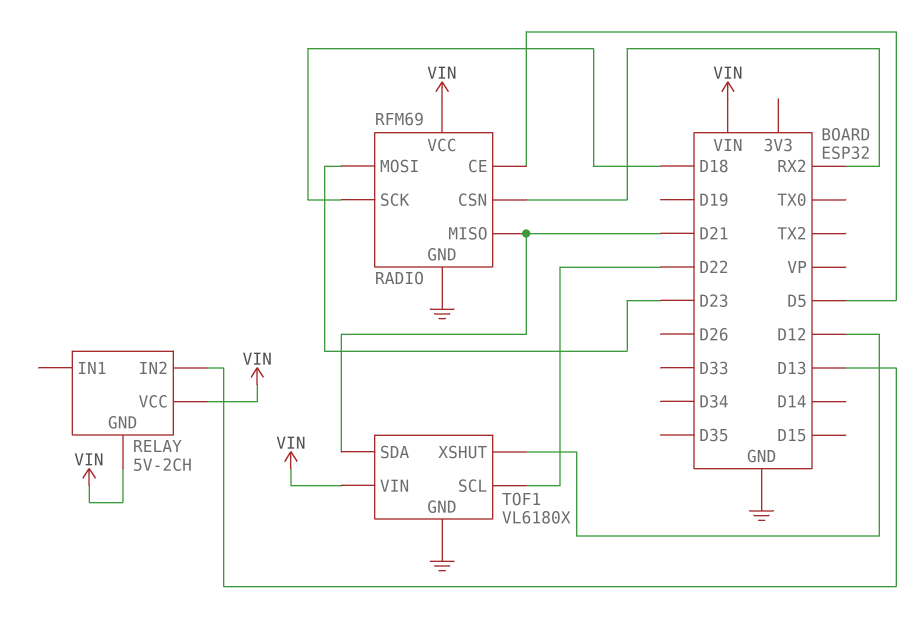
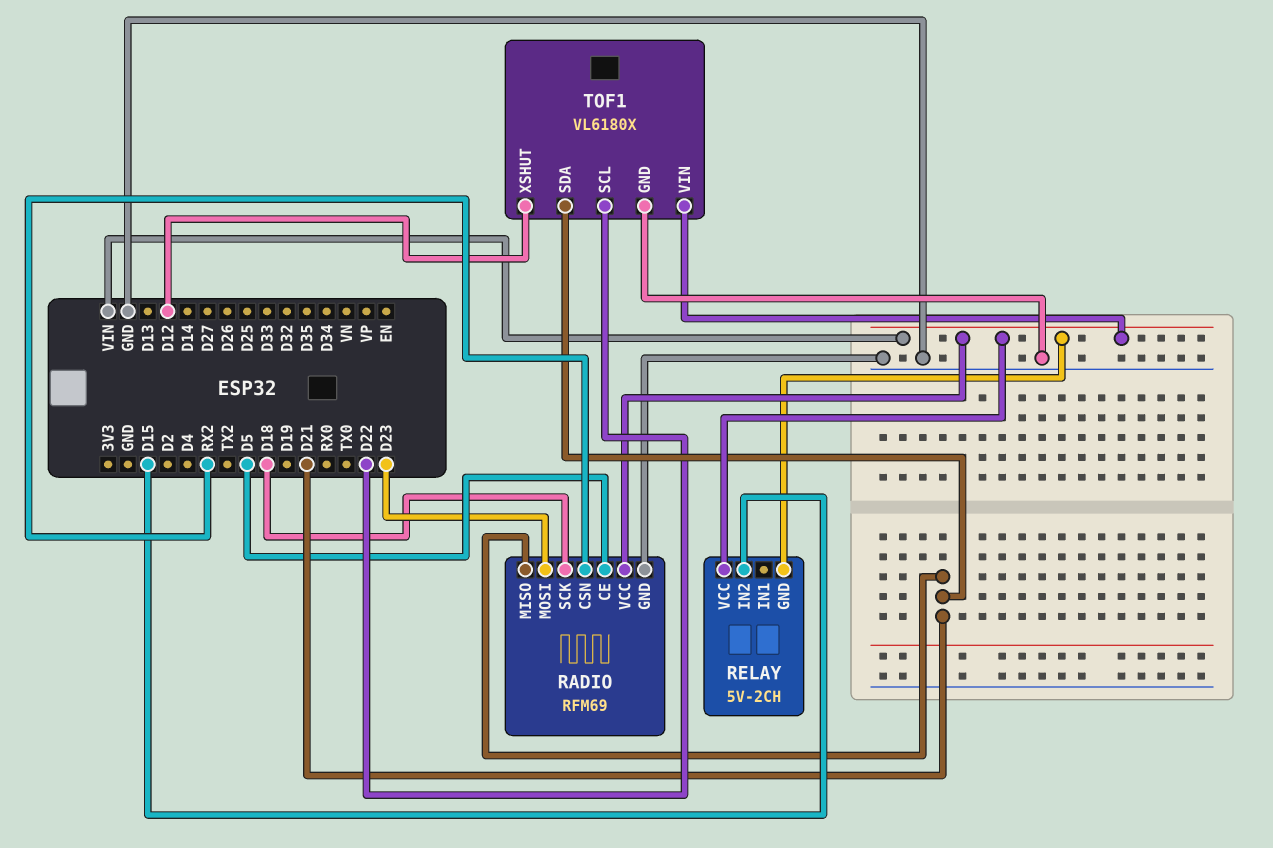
RELAY pin IN2: D13 -> D15

